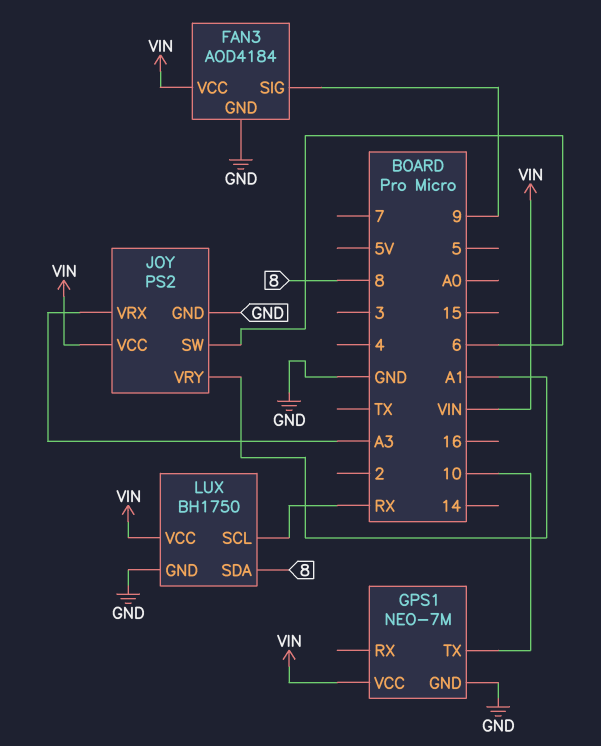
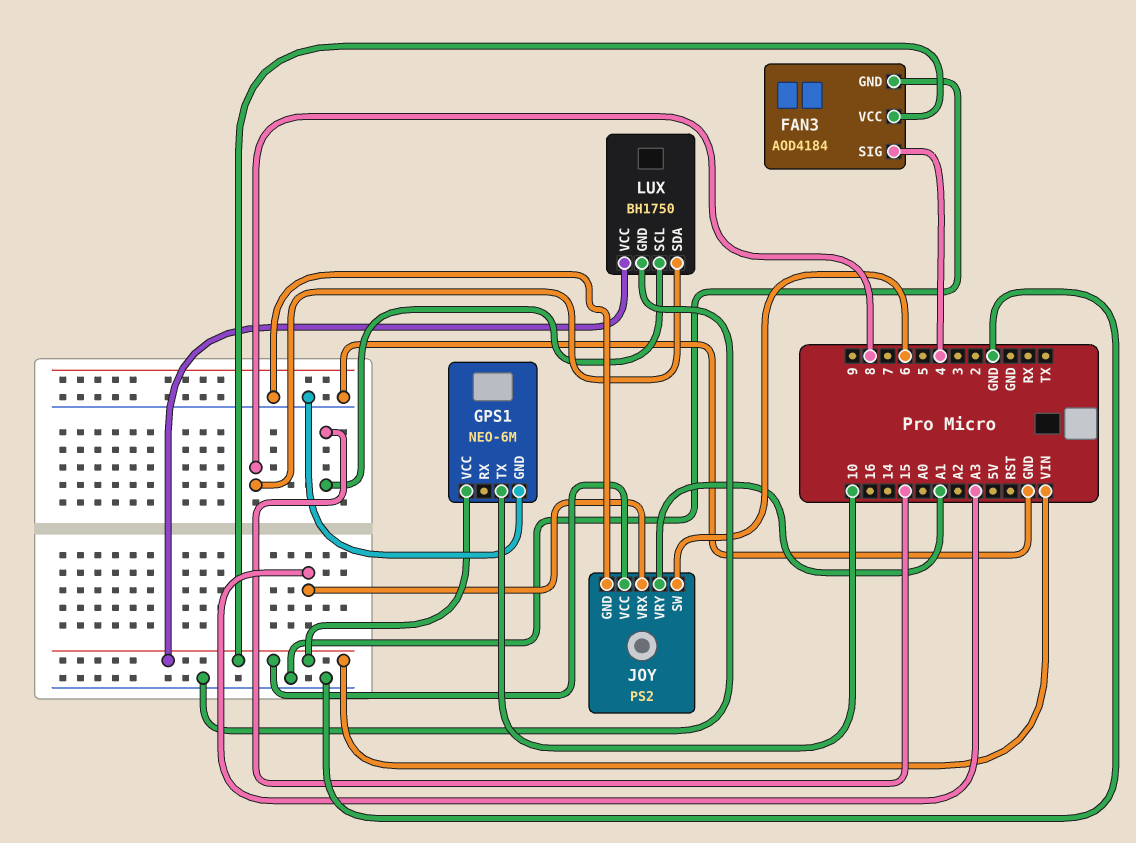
FAN3 pin SIG: 9 -> 4
GPS1: NEO-7M -> NEO-6M
LUX pin SCL: RX -> 15

